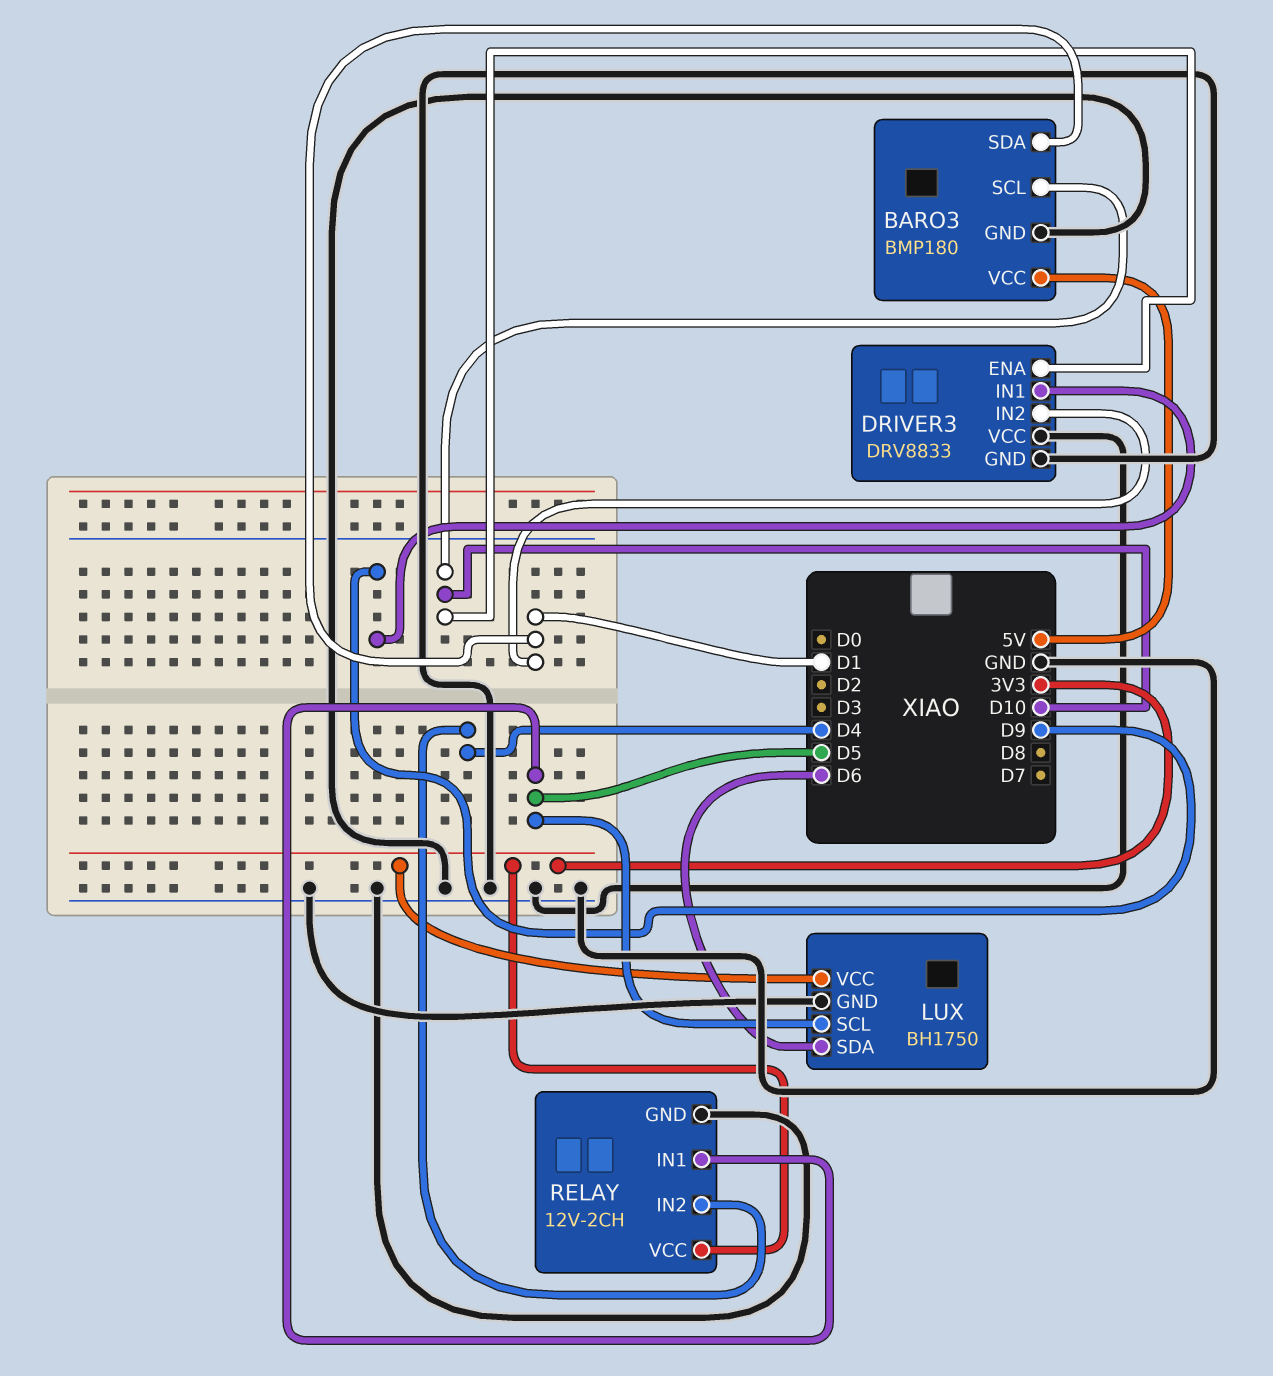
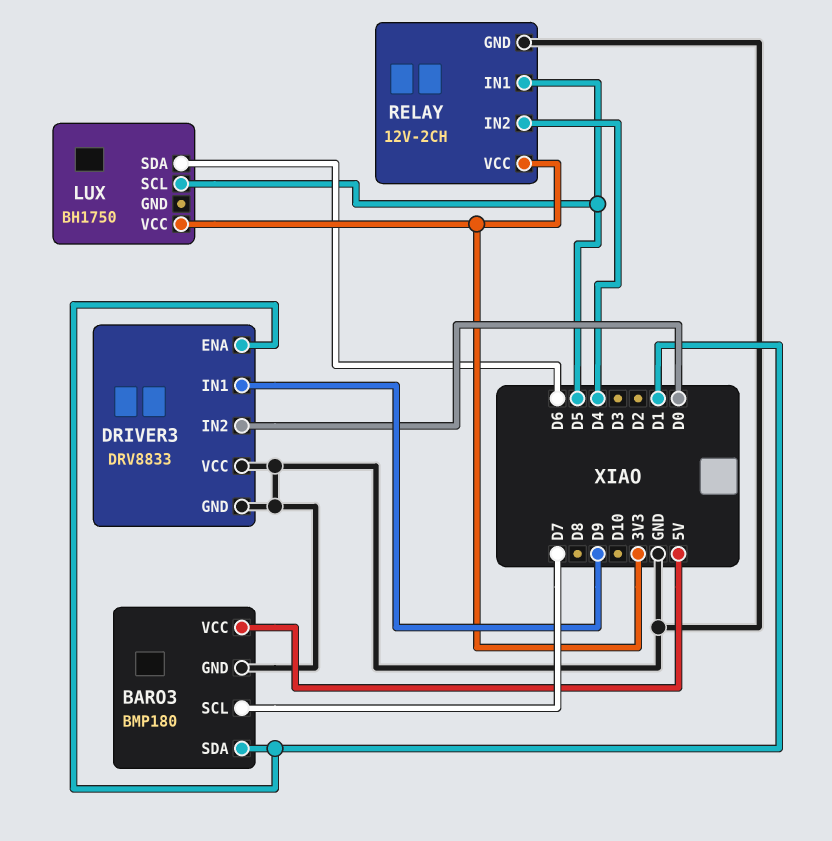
BARO3 pin SCL: D10 -> D7
DRIVER3 pin ENA: D10 -> D1
DRIVER3 pin IN2: D1 -> D0
LUX pin GND: GND -> none

